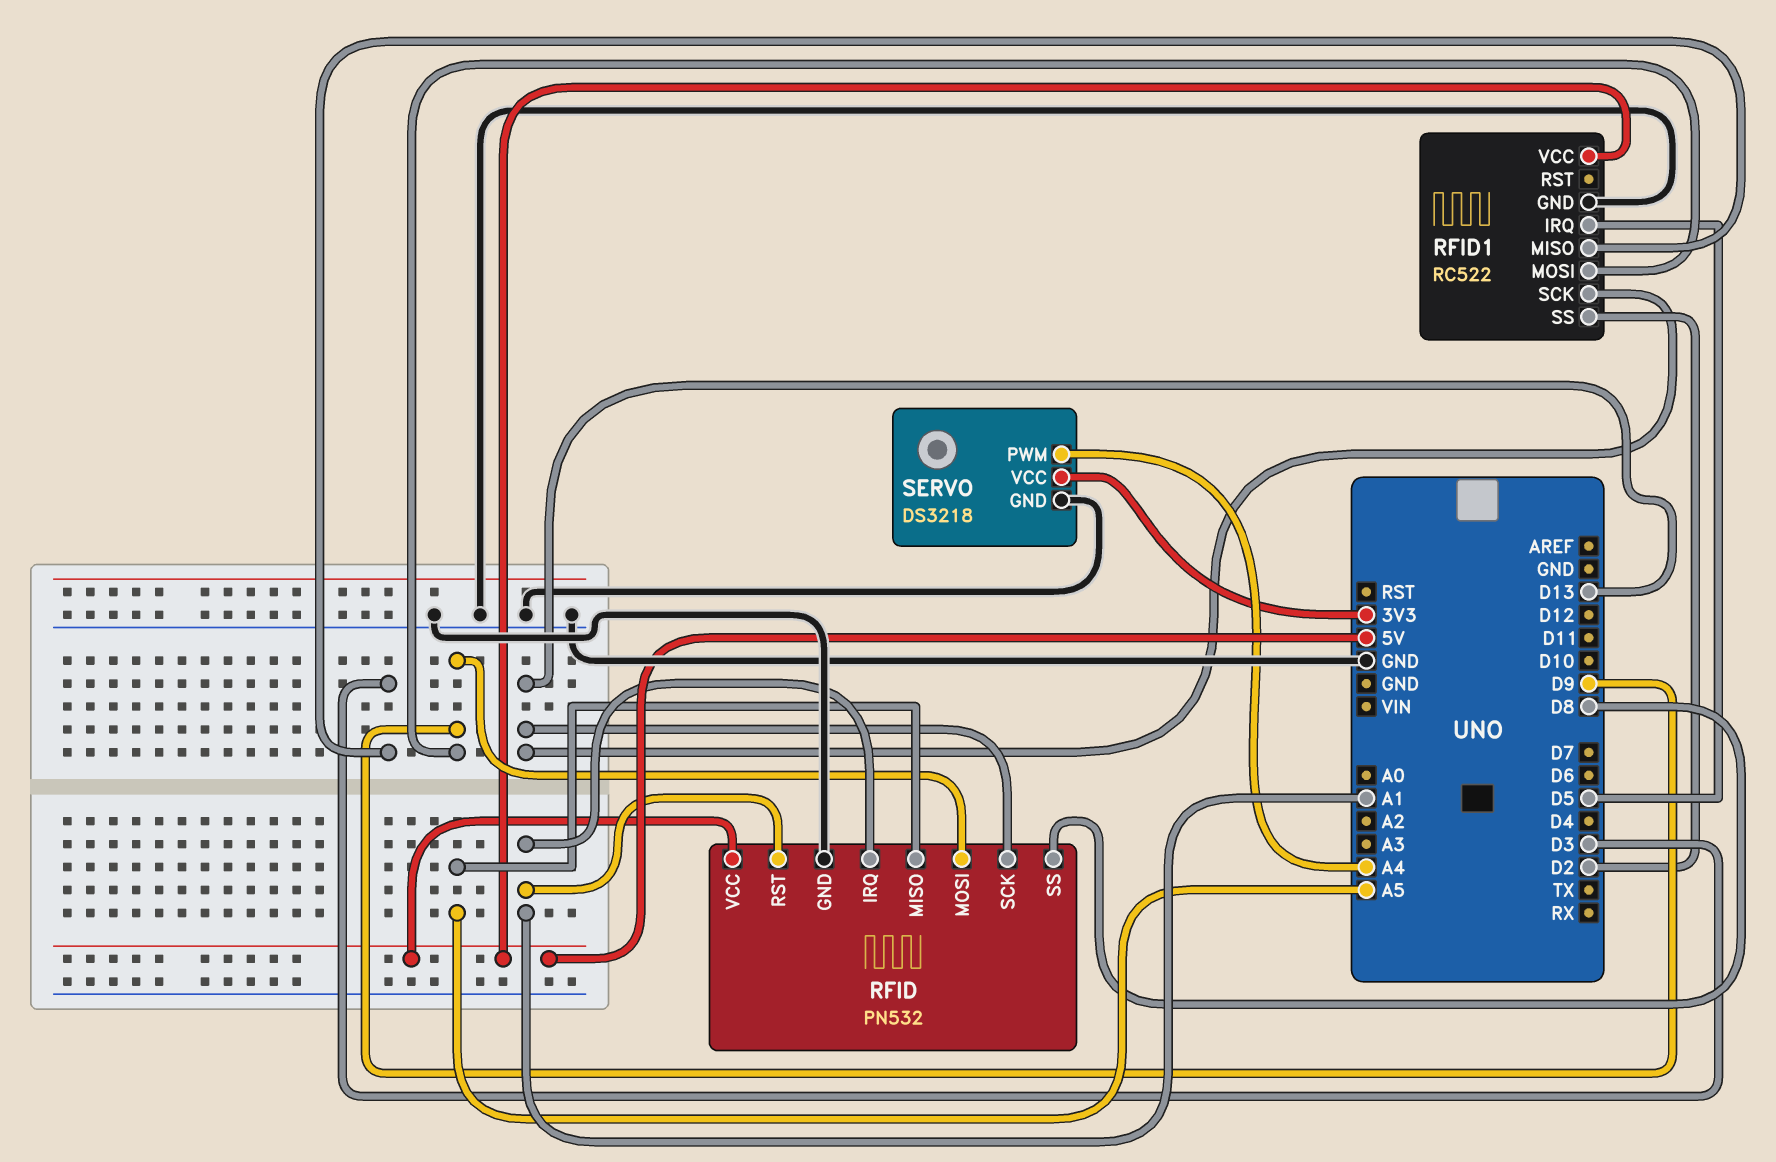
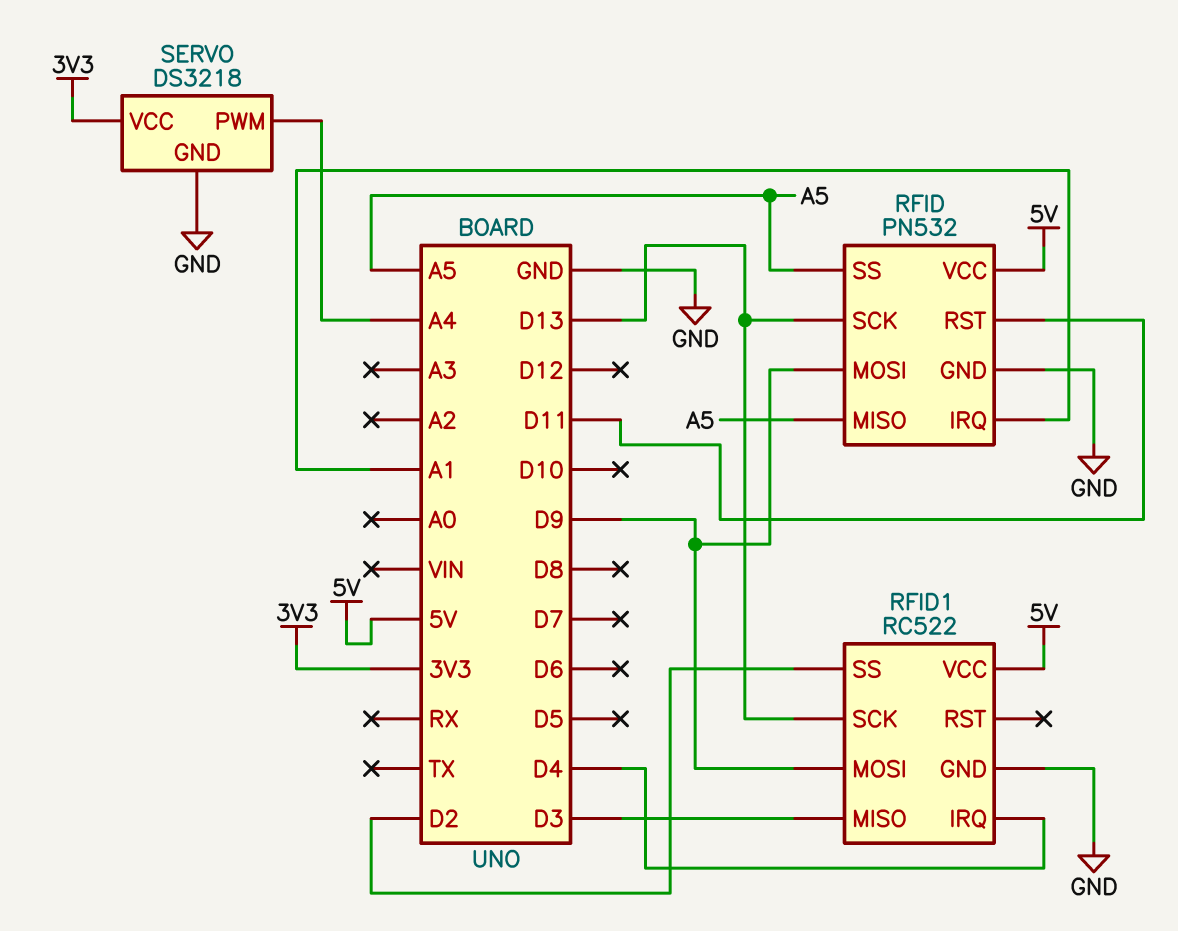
RFID pin RST: A1 -> D11
RFID pin SS: D8 -> A5
RFID1 pin IRQ: D5 -> D4

